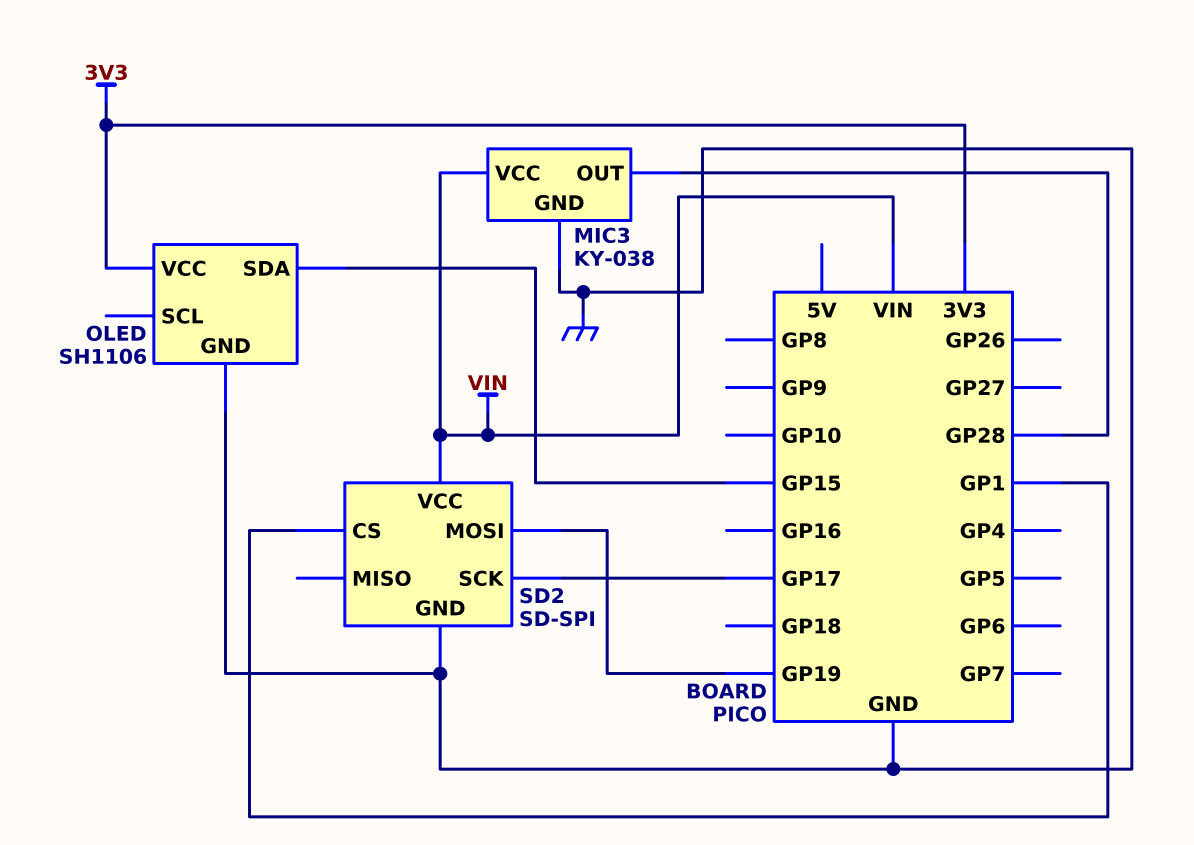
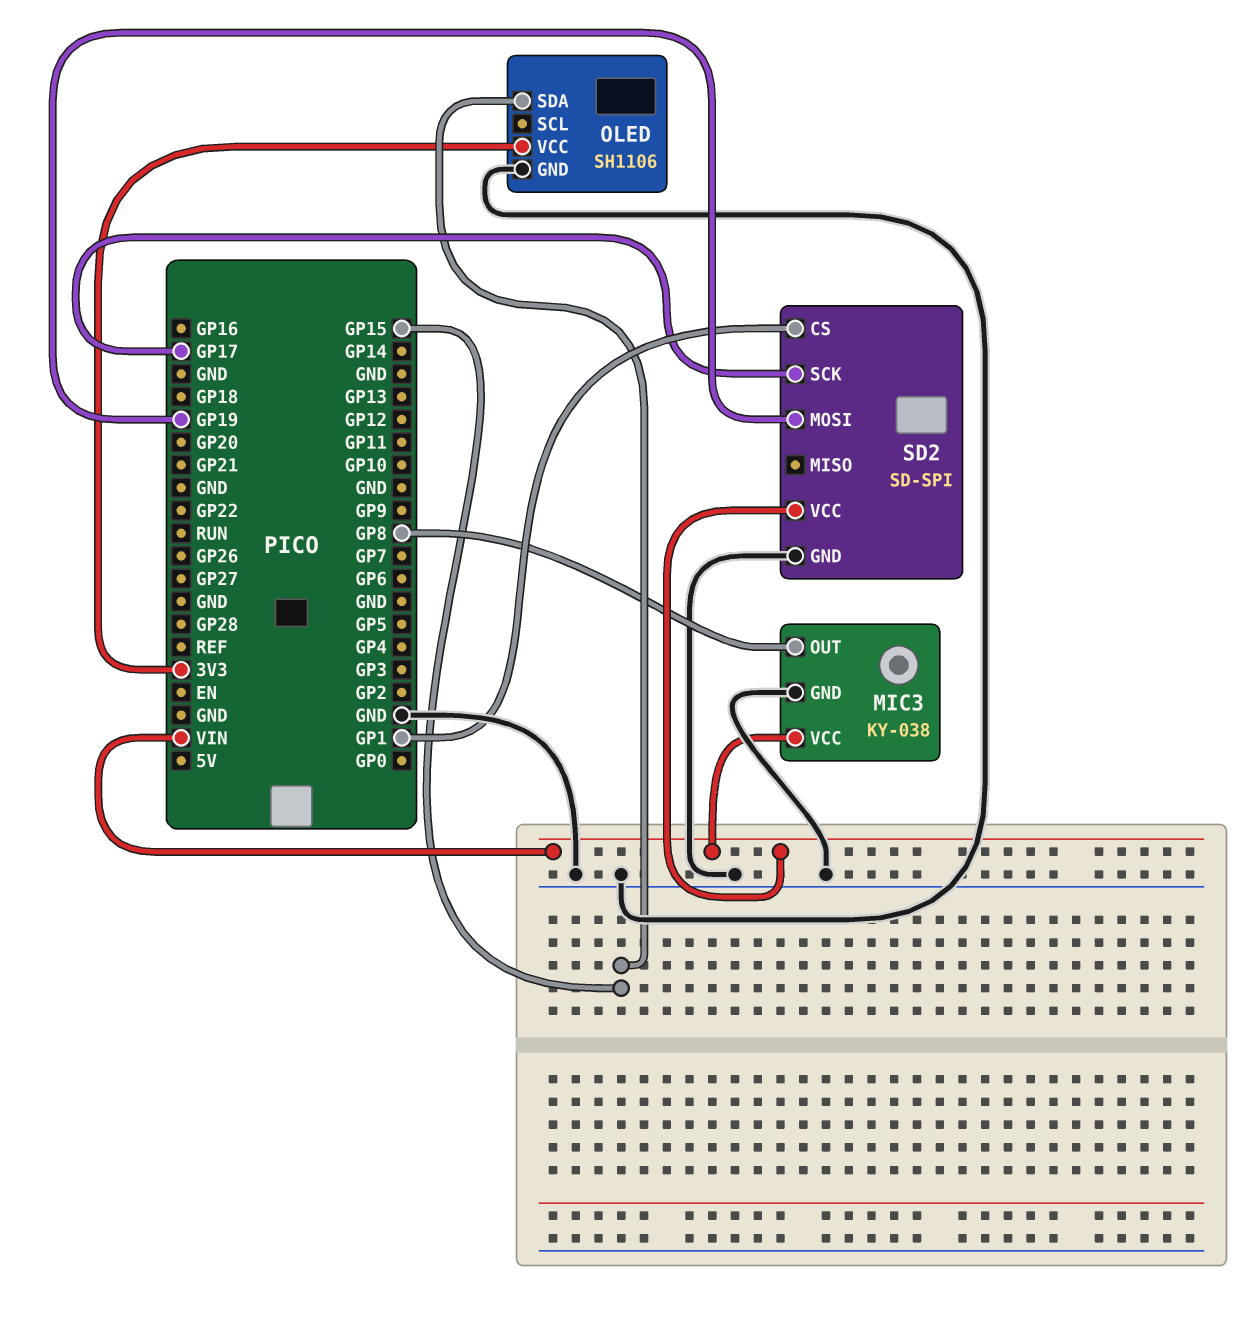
MIC3 pin OUT: GP28 -> GP8

